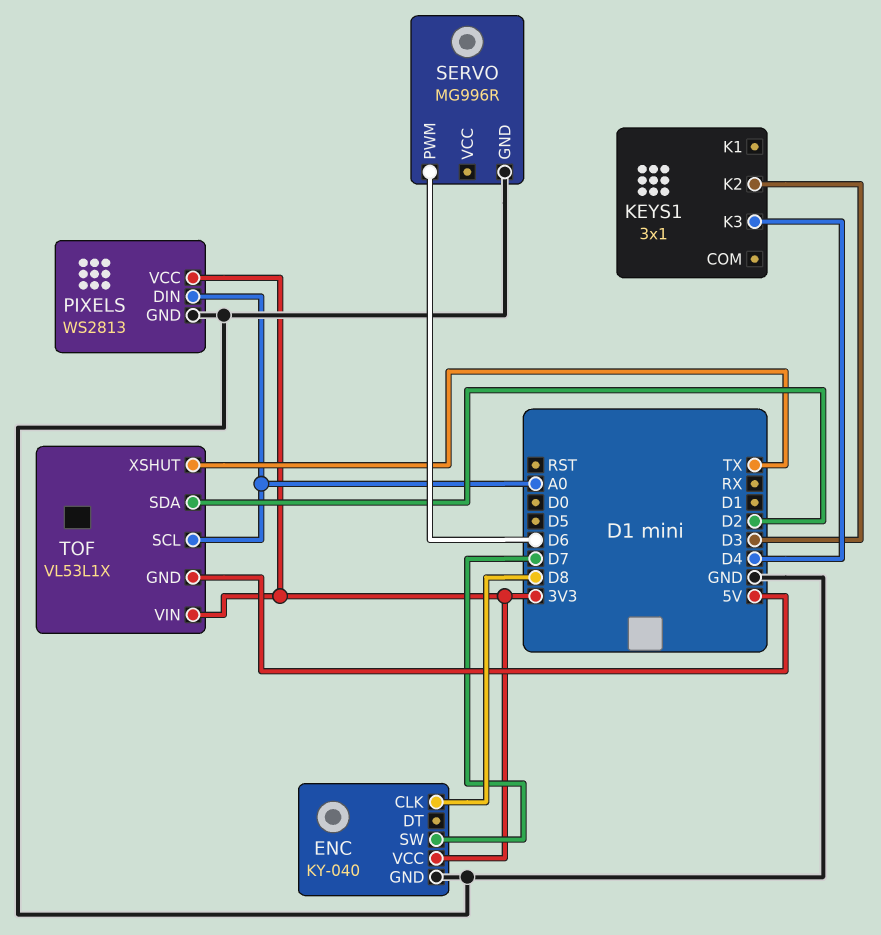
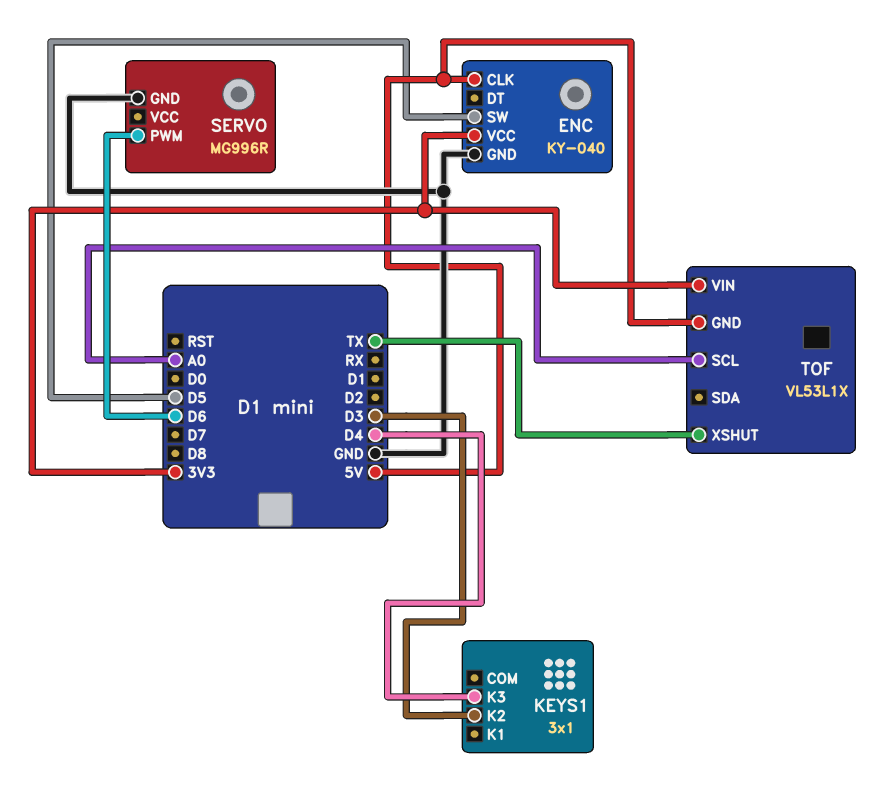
ENC pin CLK: D8 -> 5V
ENC pin SW: D7 -> D5
PIXELS: WS2813 -> none
PIXELS pin DIN: A0 -> none
PIXELS pin GND: GND -> none
PIXELS pin VCC: 3V3 -> none
TOF pin SDA: D2 -> none

